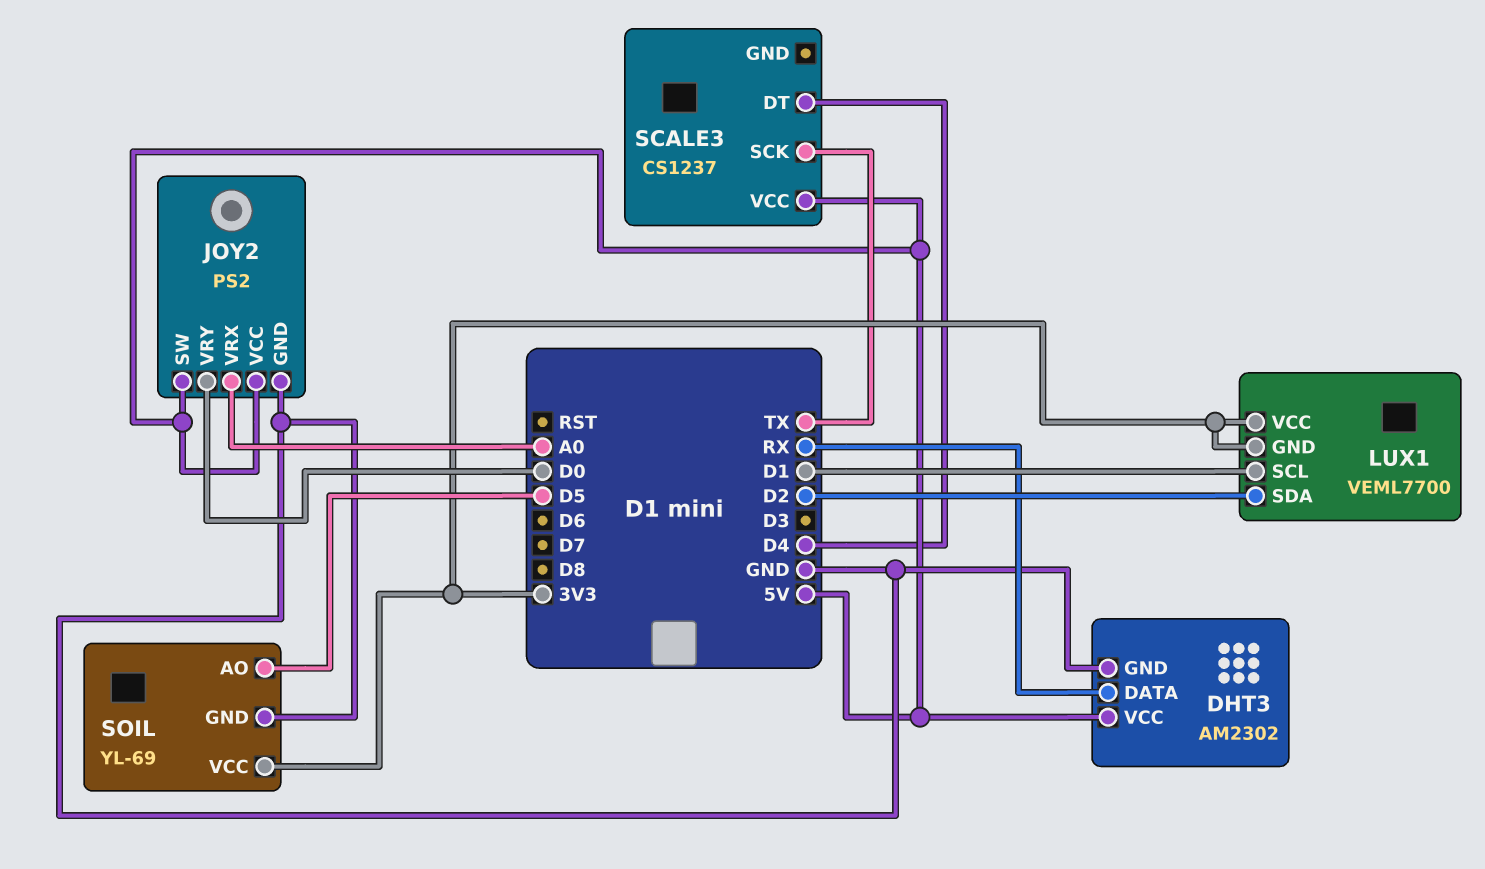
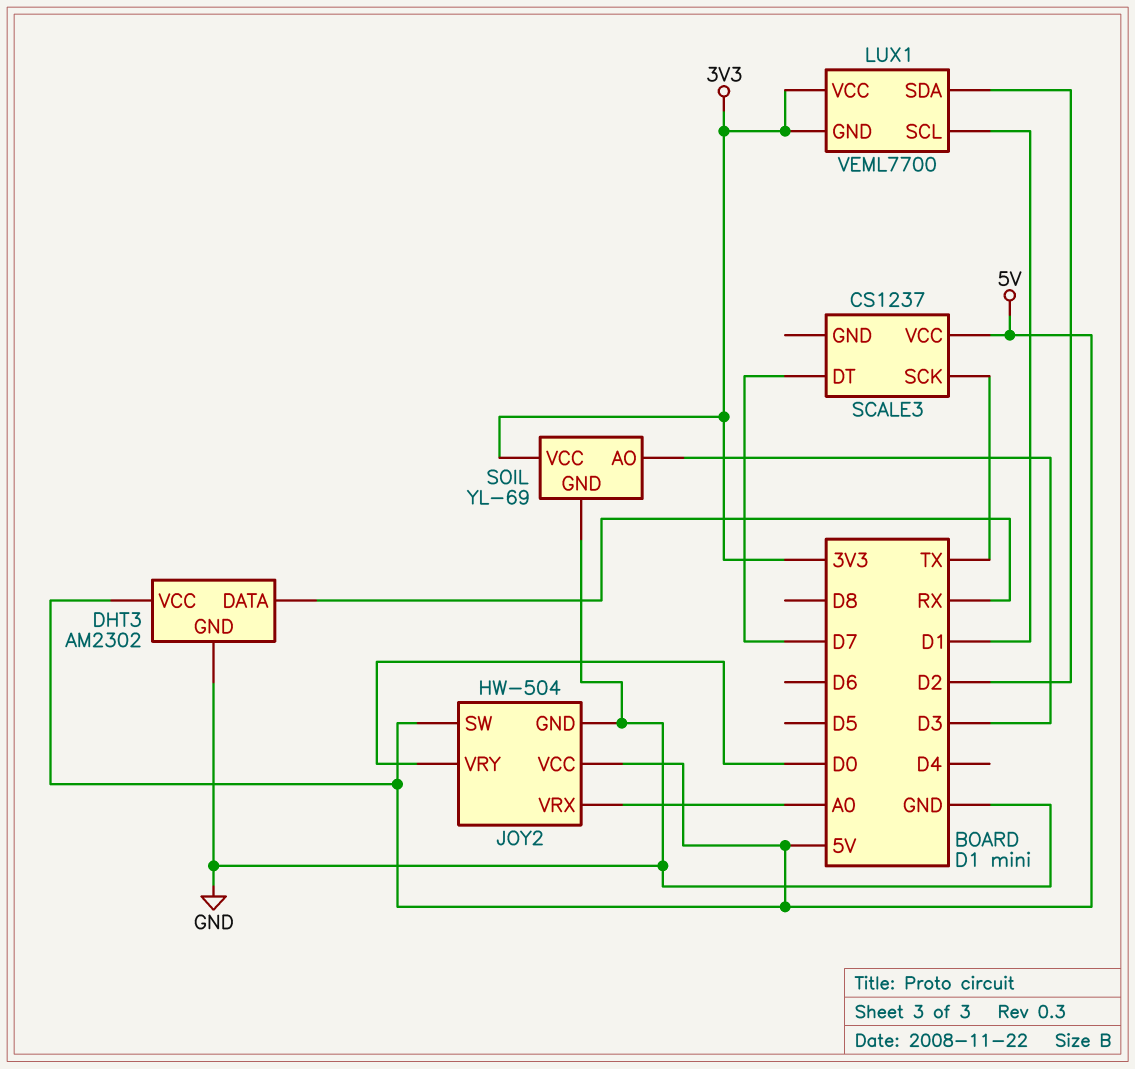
JOY2: PS2 -> HW-504
SCALE3 pin DT: D4 -> D7
SOIL pin AO: D5 -> D3

